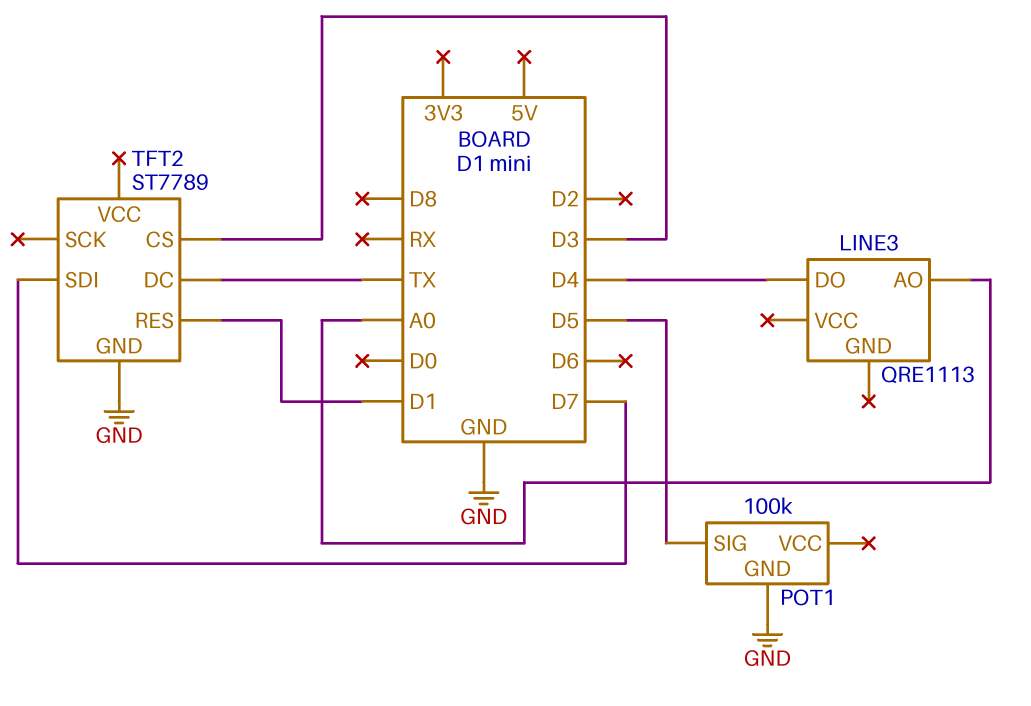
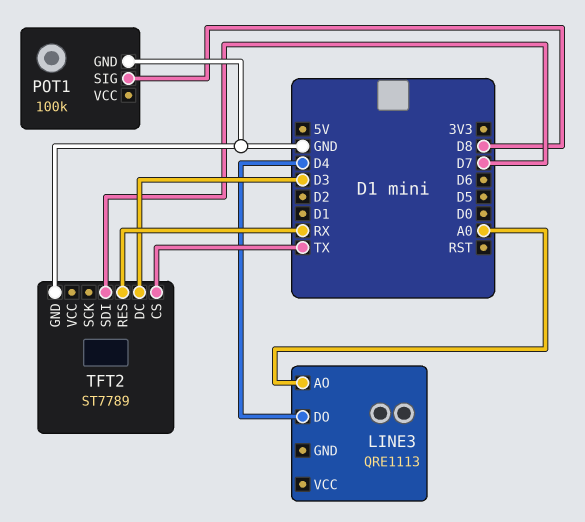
POT1 pin SIG: D5 -> D8
TFT2 pin CS: D3 -> TX
TFT2 pin DC: TX -> D3
TFT2 pin RES: D1 -> RX

